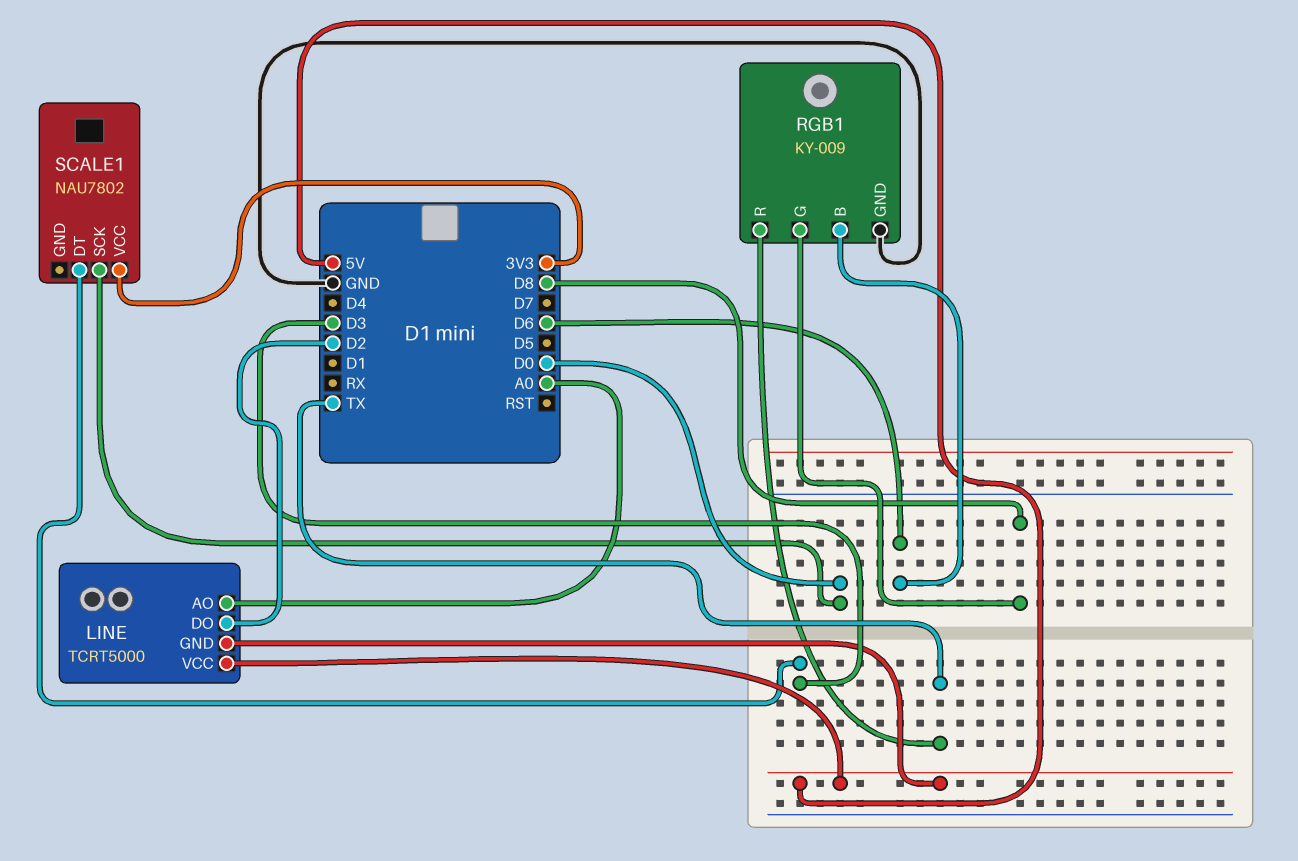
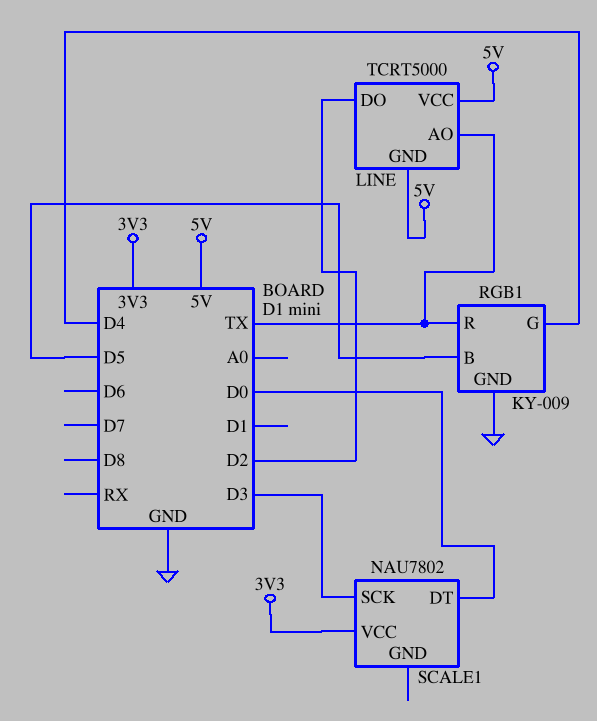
LINE pin AO: A0 -> TX
RGB1 pin B: D6 -> D5
RGB1 pin G: D8 -> D4
SCALE1 pin DT: D3 -> D0
SCALE1 pin SCK: D0 -> D3

